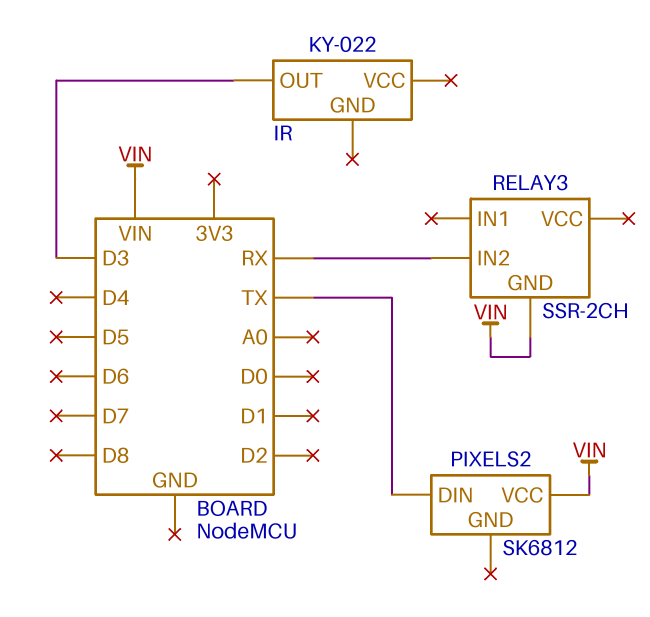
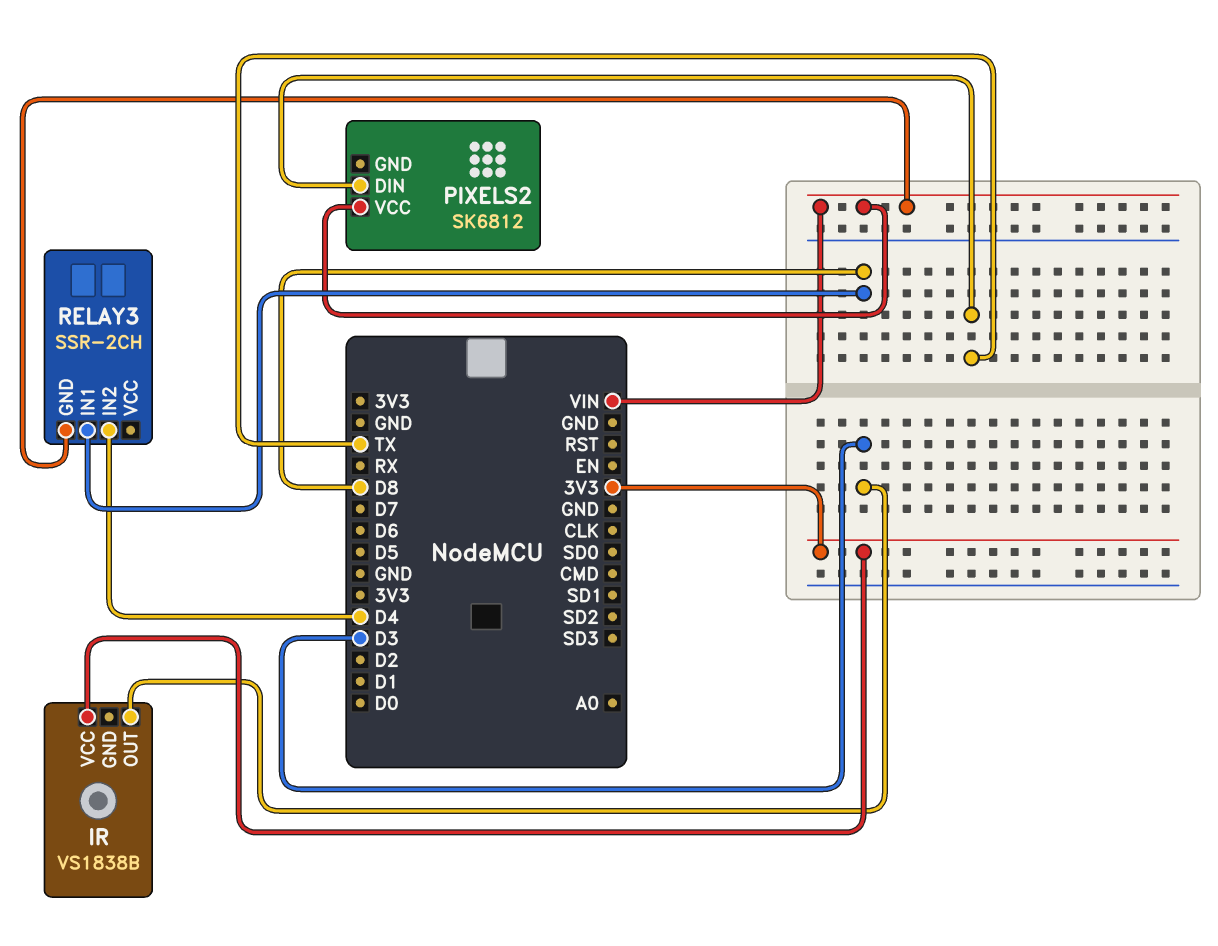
IR: KY-022 -> VS1838B
IR pin VCC: none -> 3V3
RELAY3 pin IN1: none -> D8
RELAY3 pin IN2: RX -> D4

